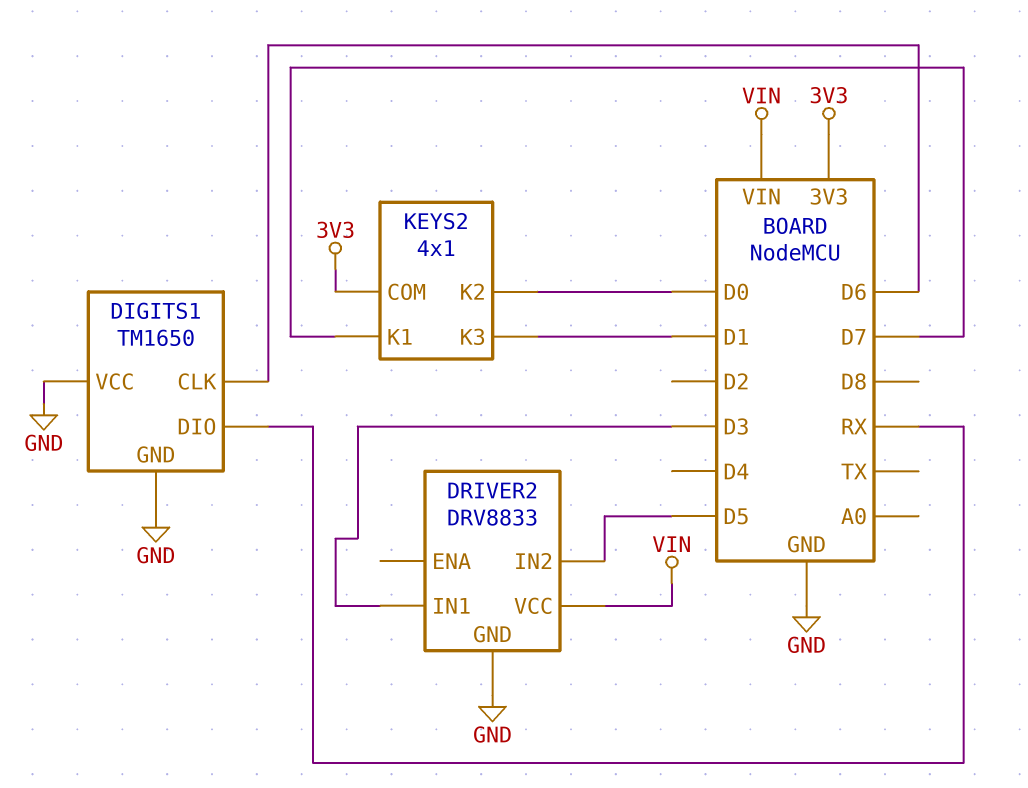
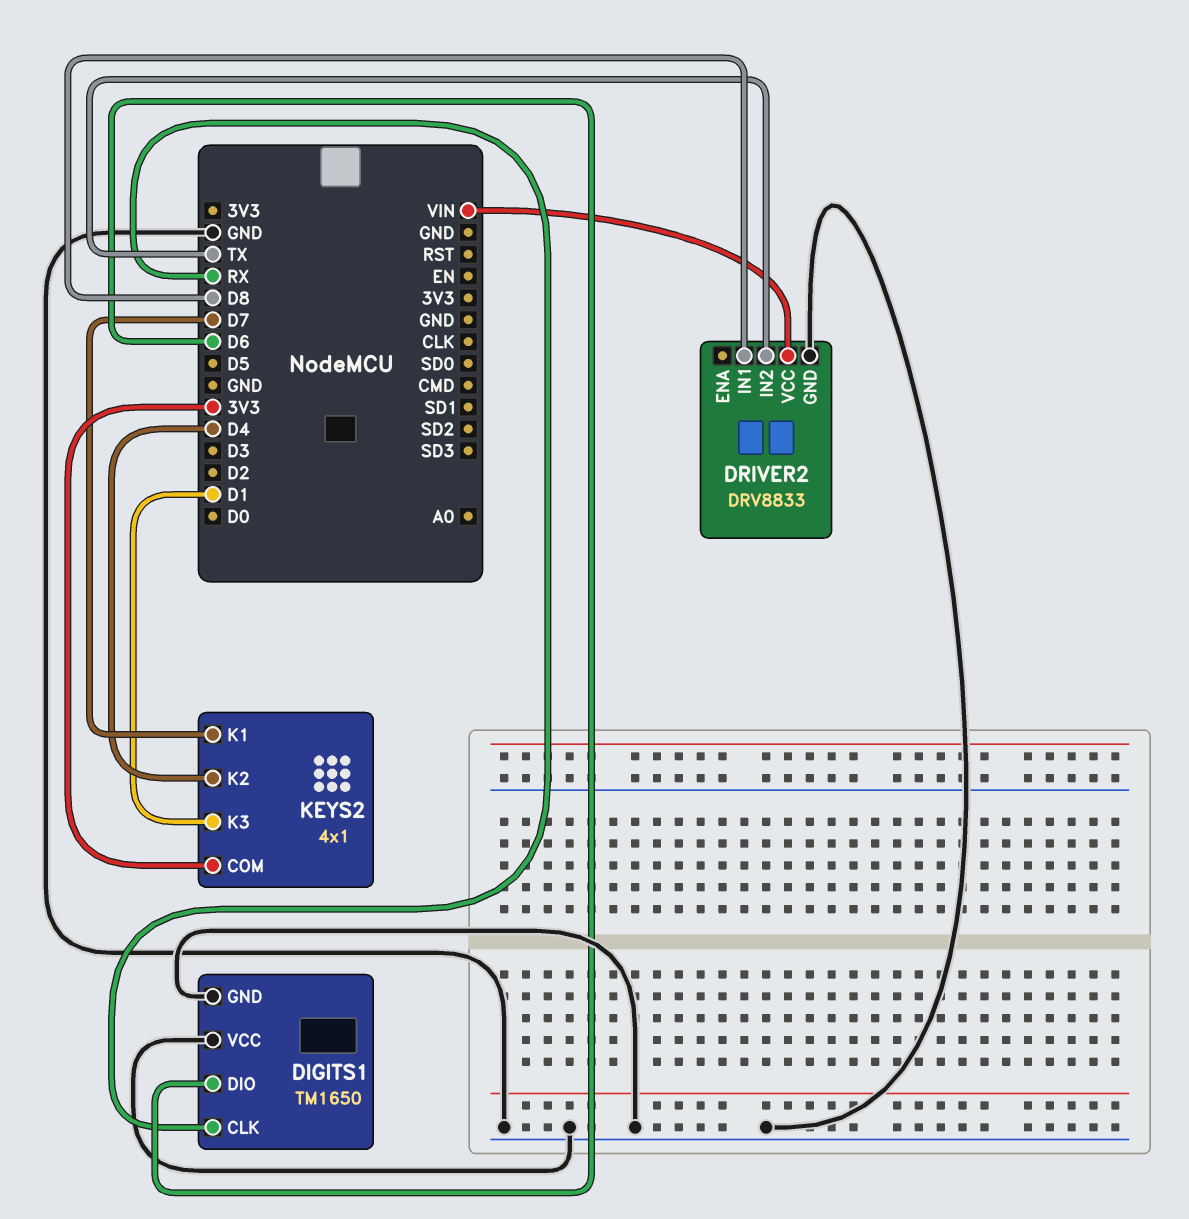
DIGITS1 pin CLK: D6 -> RX
DIGITS1 pin DIO: RX -> D6
DRIVER2 pin IN1: D3 -> D8
DRIVER2 pin IN2: D5 -> TX
KEYS2 pin K2: D0 -> D4

